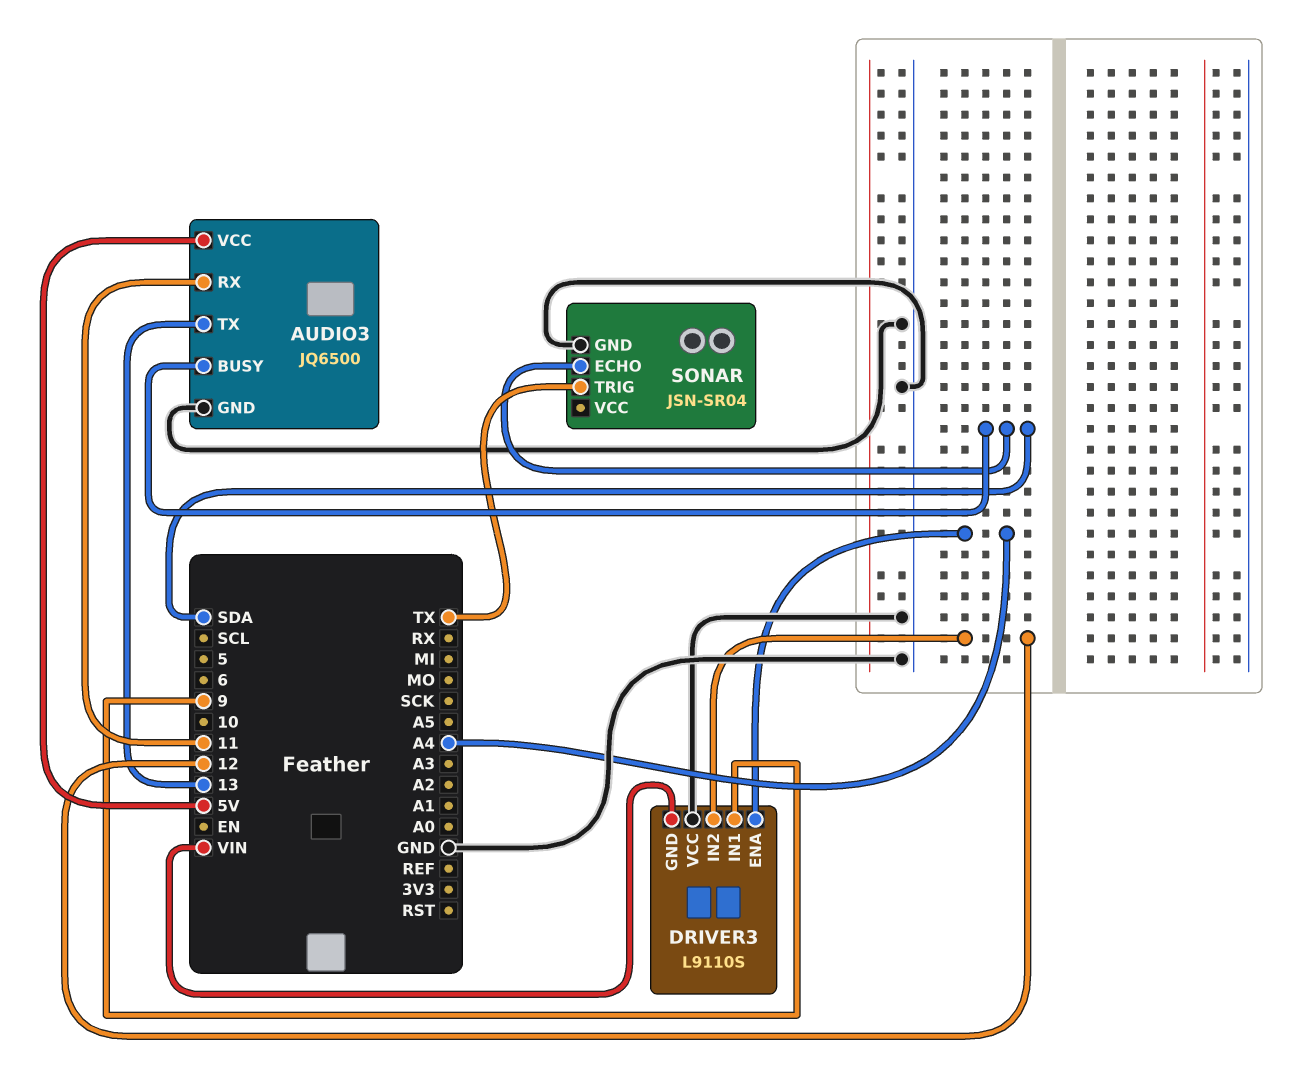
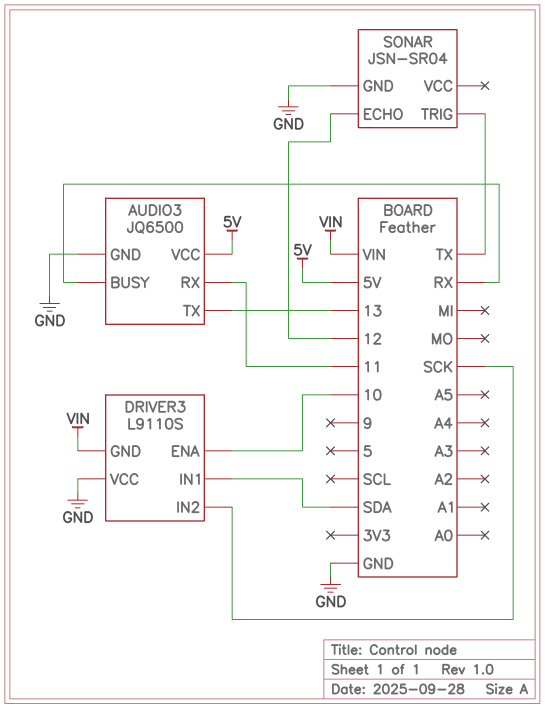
AUDIO3 pin BUSY: SDA -> RX
DRIVER3 pin ENA: A4 -> 10
DRIVER3 pin IN1: 9 -> SDA
DRIVER3 pin IN2: 12 -> SCK
SONAR pin ECHO: SDA -> 12

